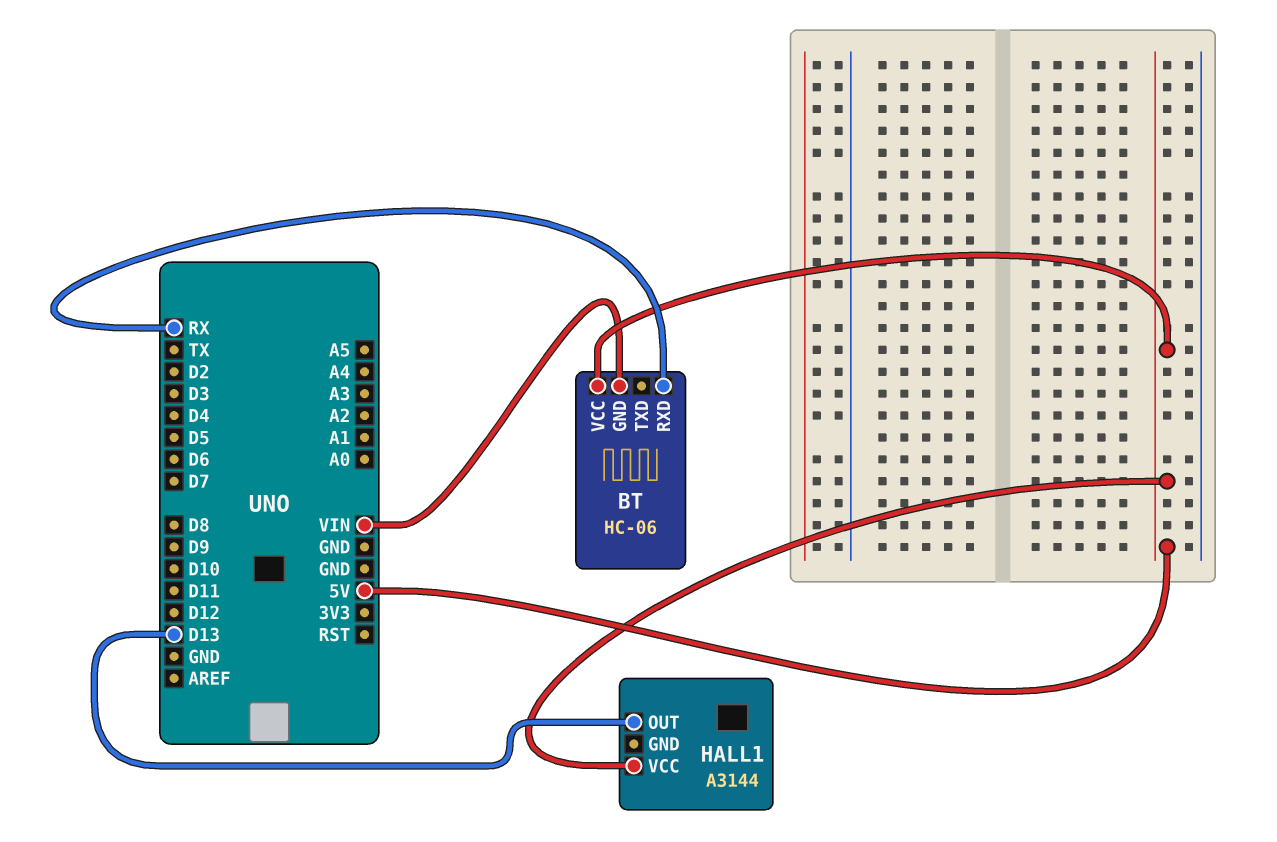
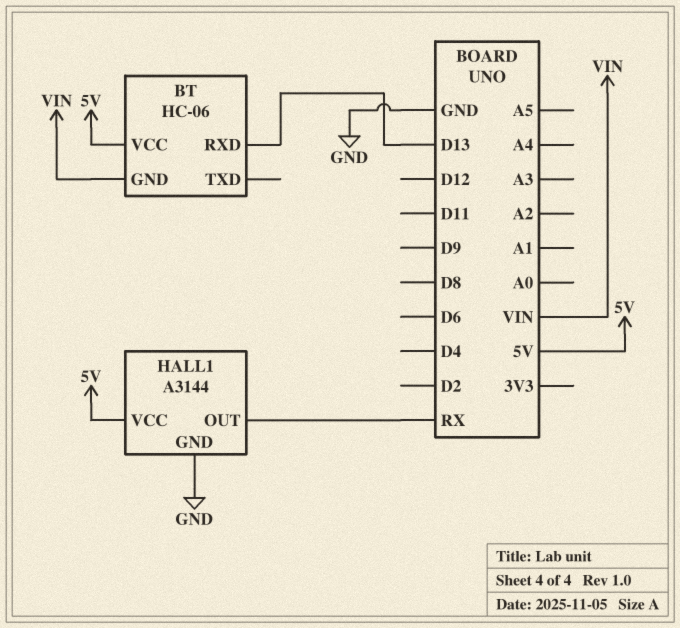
BT pin RXD: RX -> D13
HALL1 pin GND: none -> GND
HALL1 pin OUT: D13 -> RX

